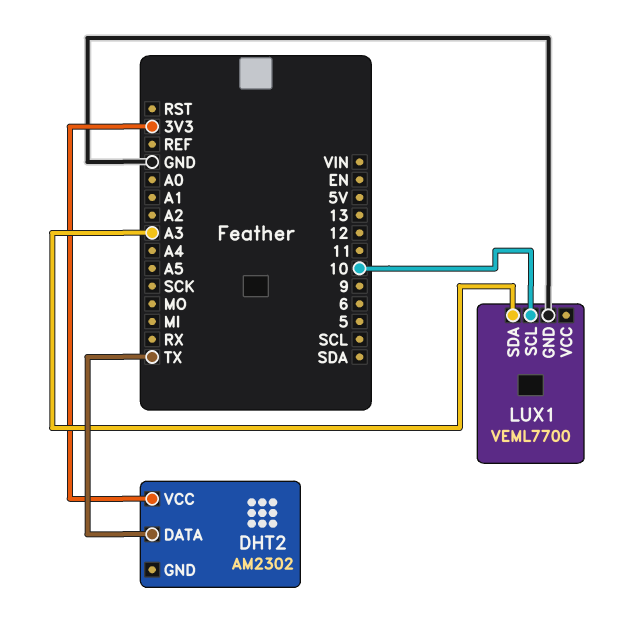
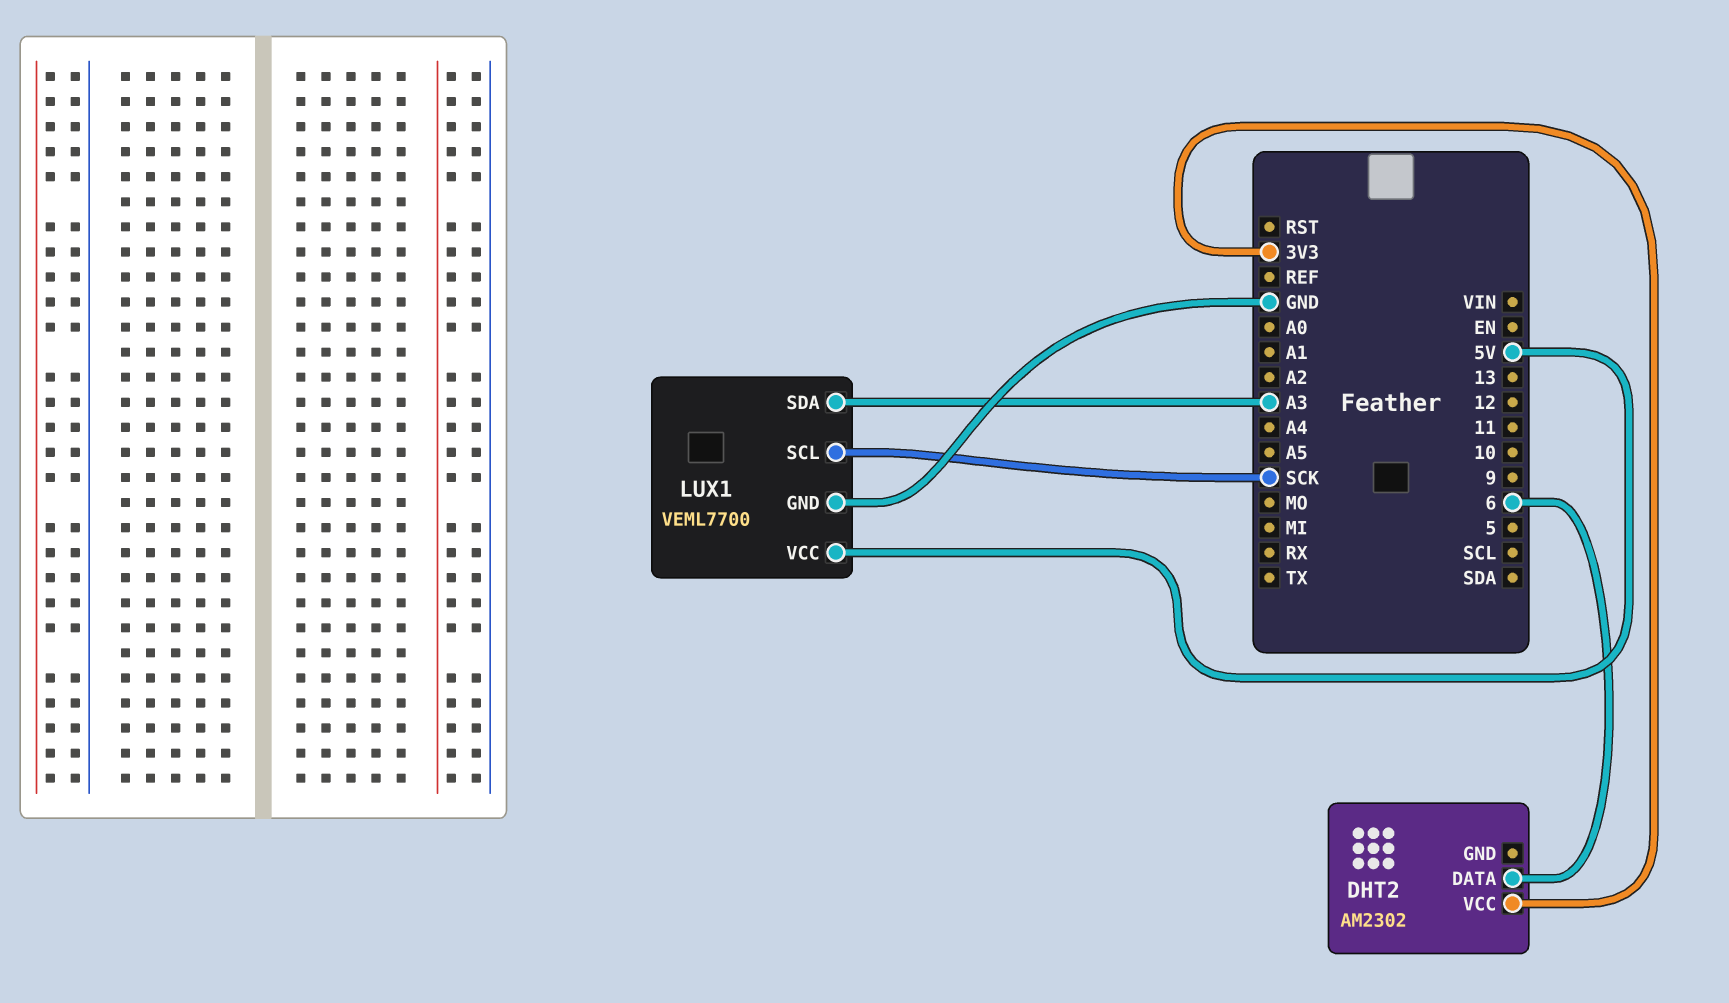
DHT2 pin DATA: TX -> 6
LUX1 pin SCL: 10 -> SCK
LUX1 pin VCC: none -> 5V

